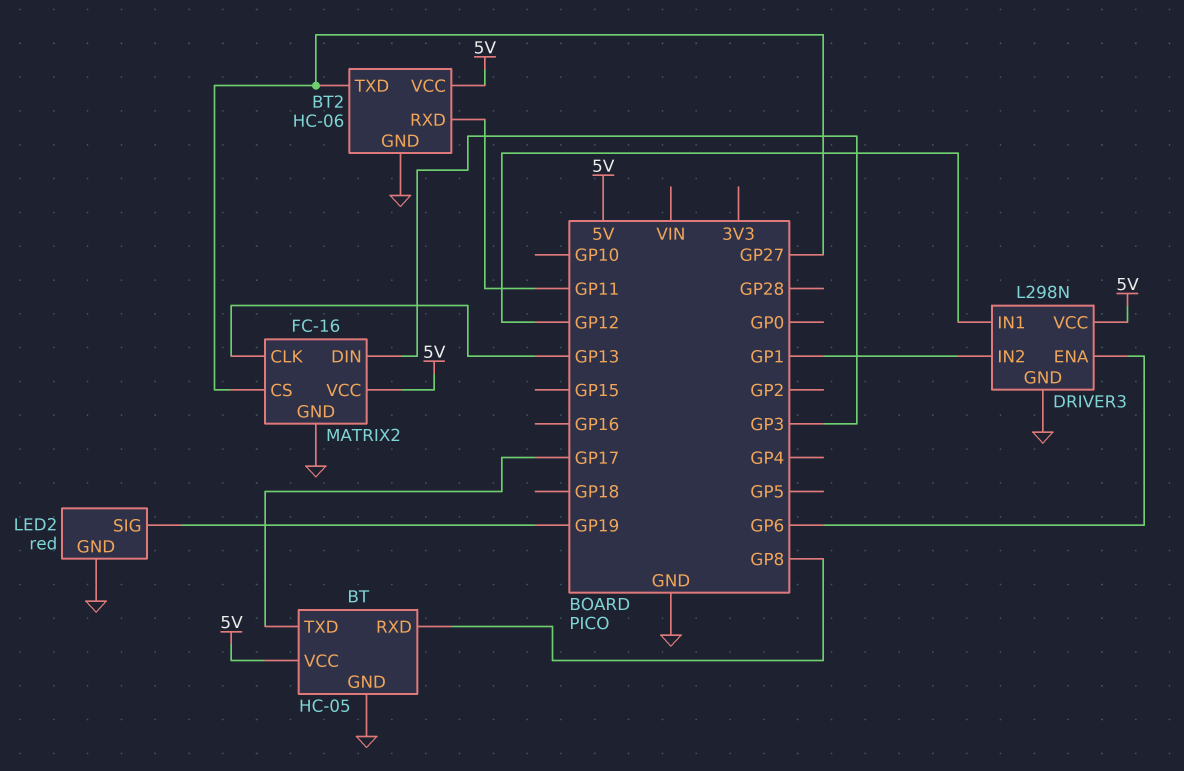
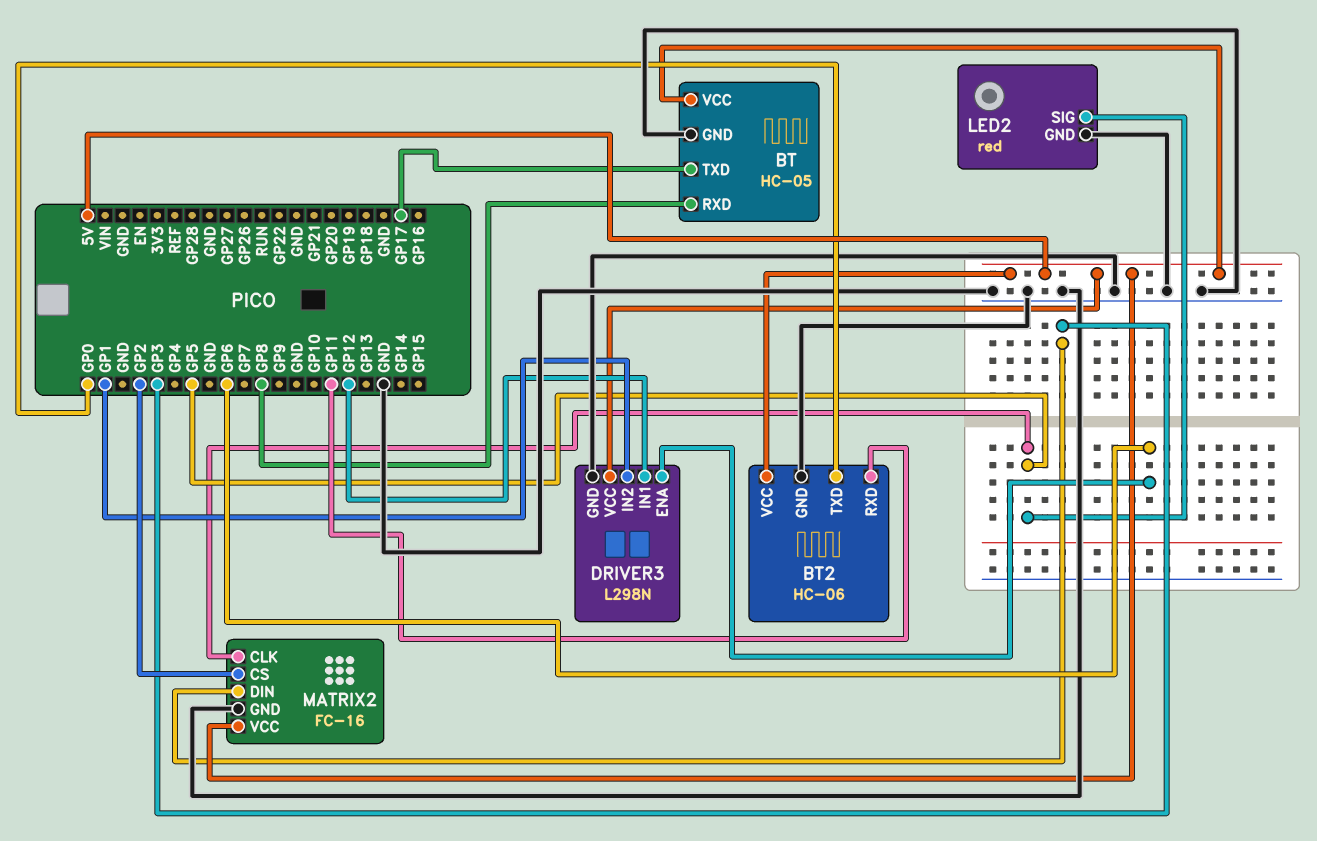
BT2 pin TXD: GP27 -> GP0
LED2 pin SIG: GP19 -> GP5
MATRIX2 pin CLK: GP13 -> GP5
MATRIX2 pin CS: GP27 -> GP2

